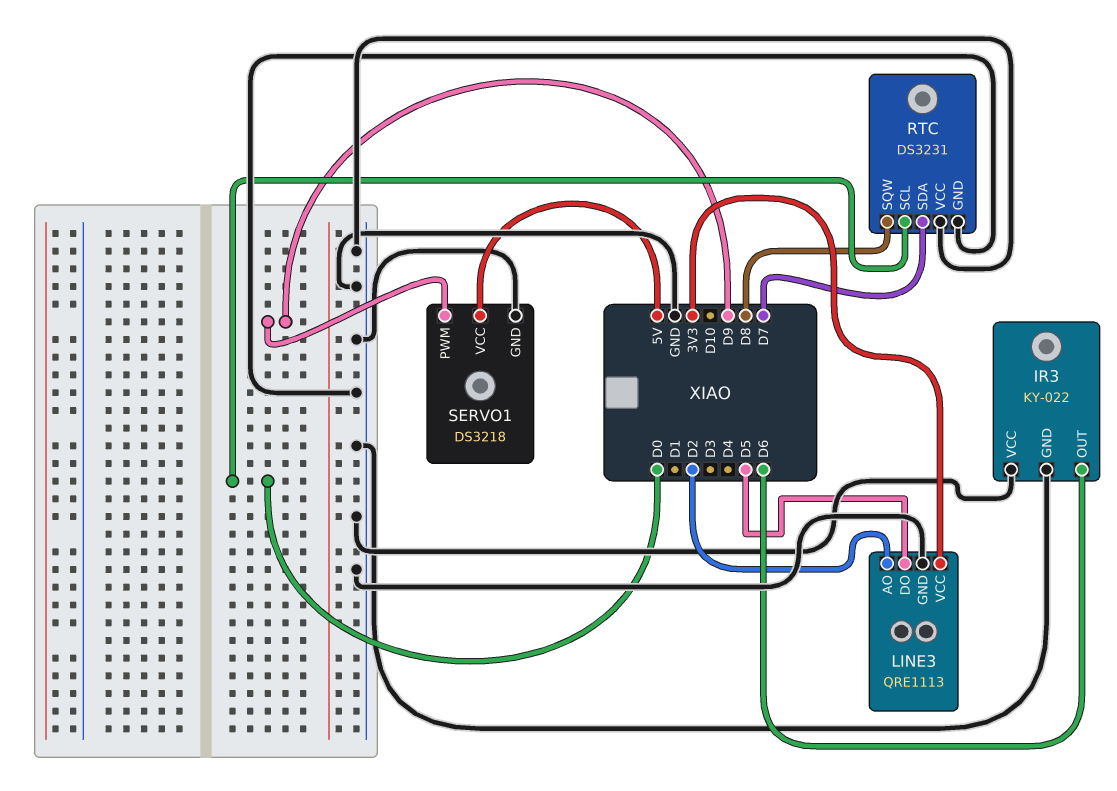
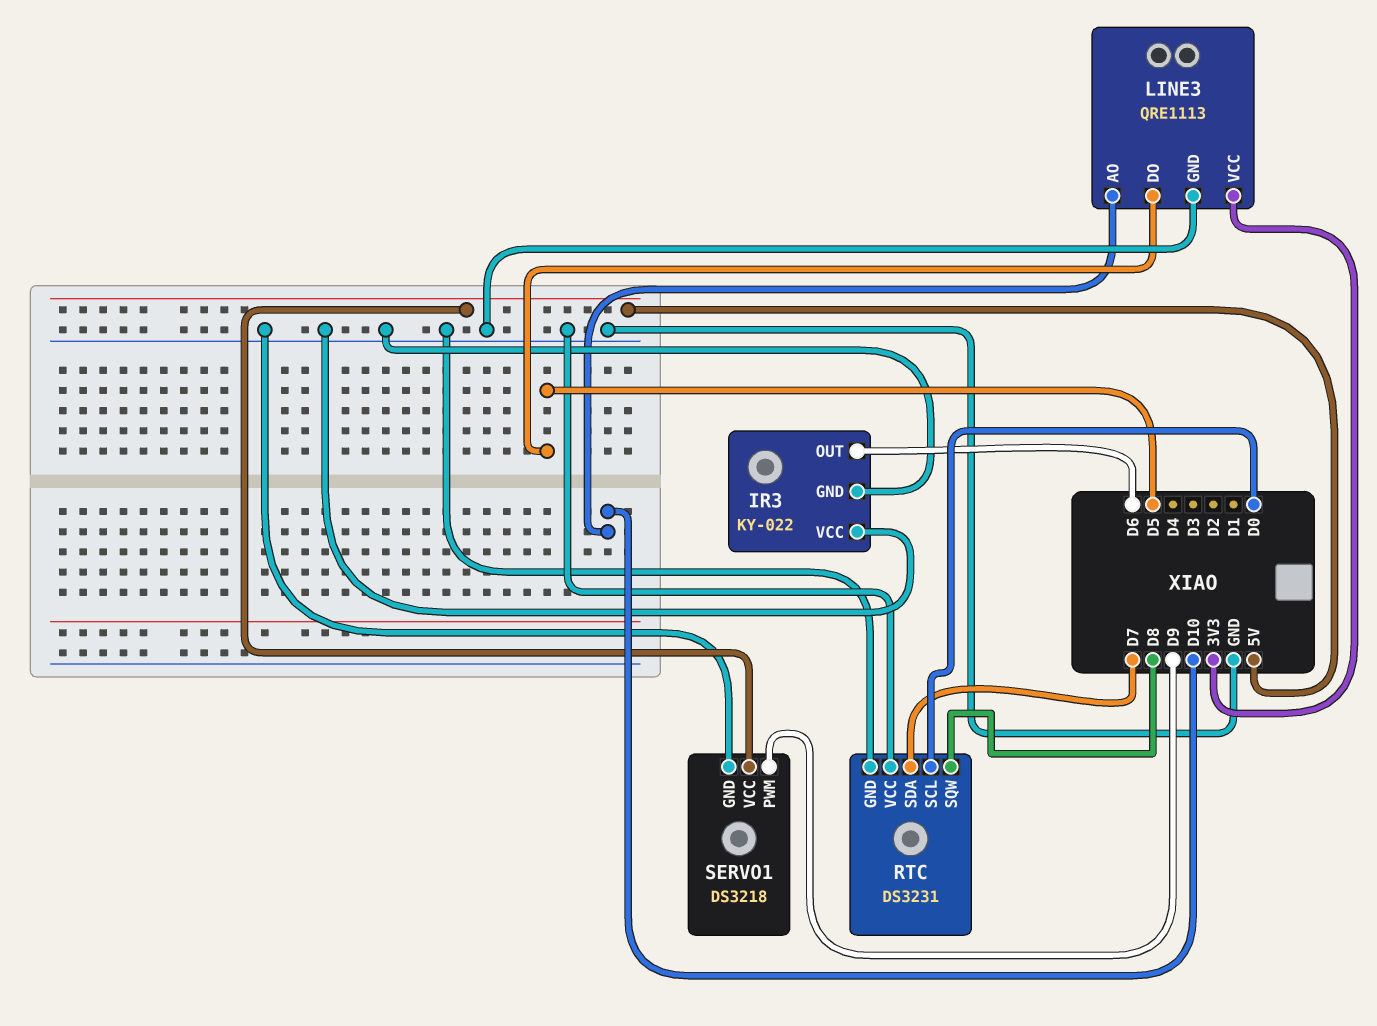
LINE3 pin AO: D2 -> D10

